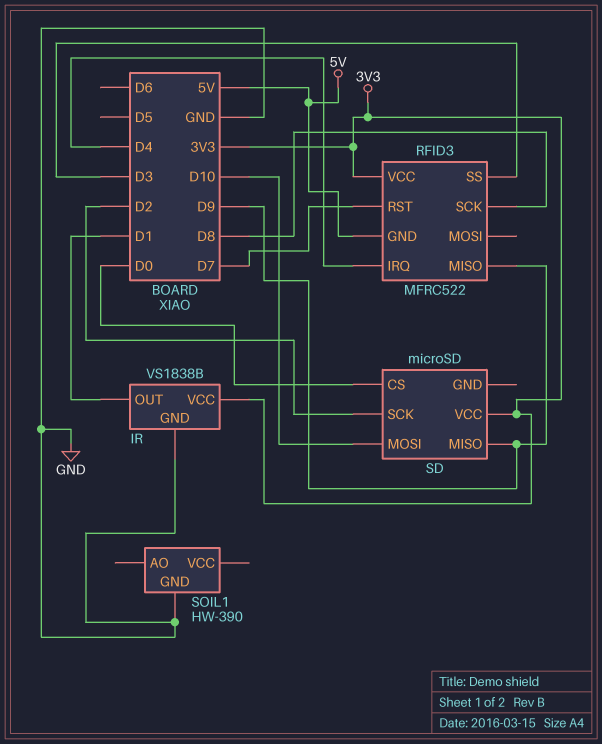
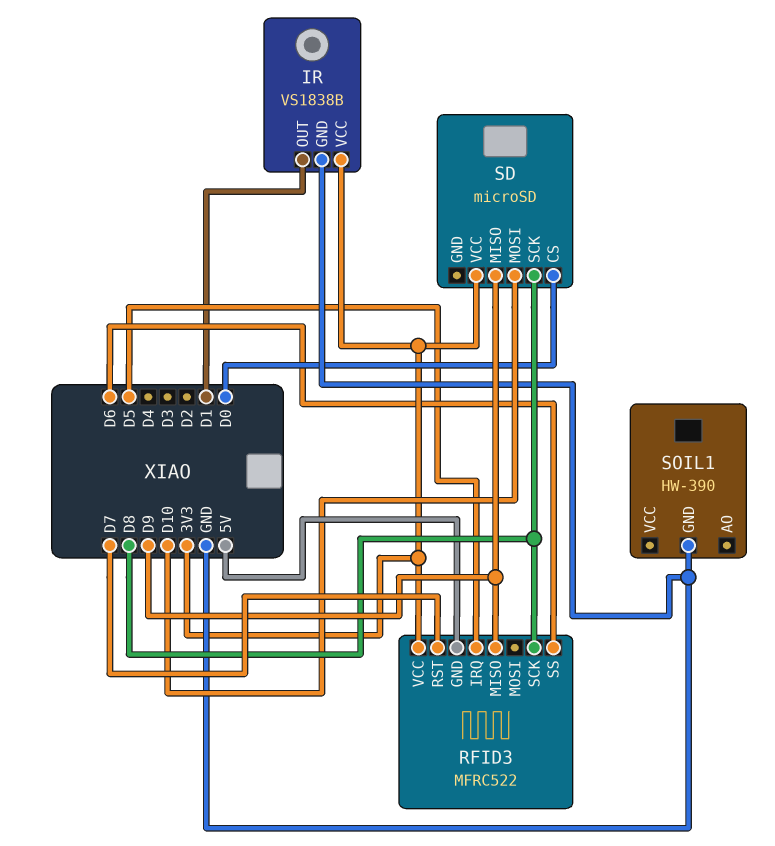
RFID3 pin IRQ: D4 -> D5
RFID3 pin SS: D3 -> D6
SD pin SCK: D2 -> D8

